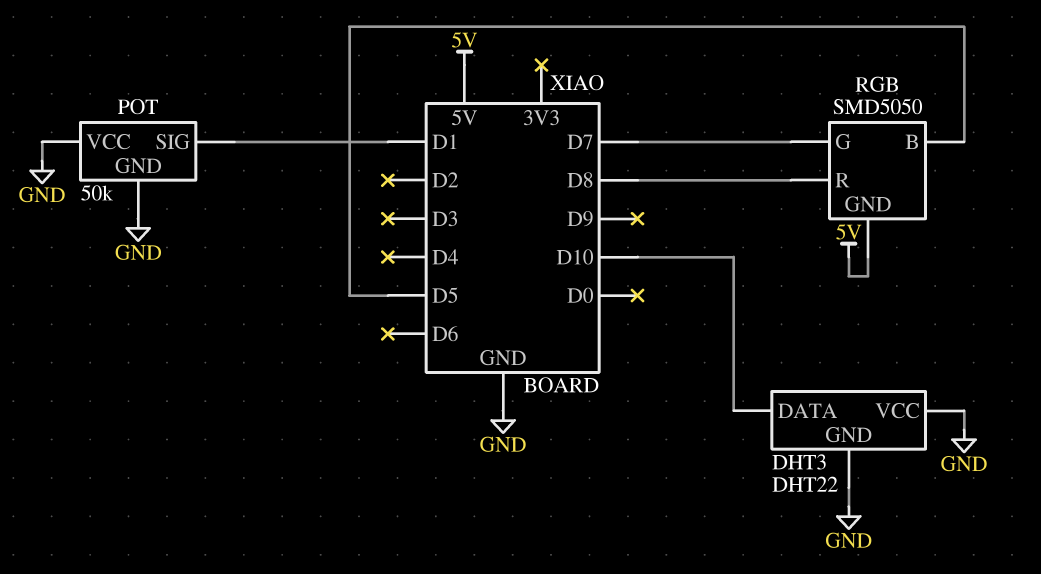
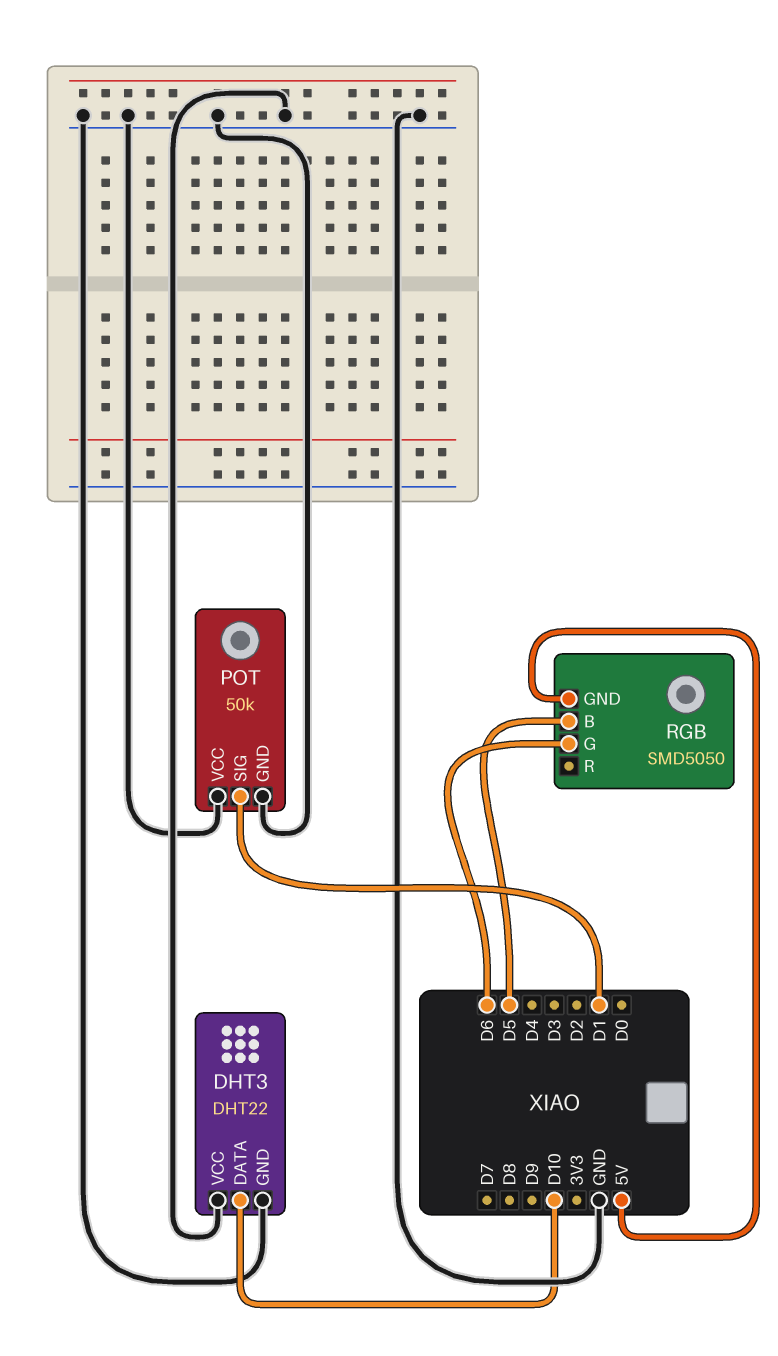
RGB pin G: D7 -> D6
RGB pin R: D8 -> none

